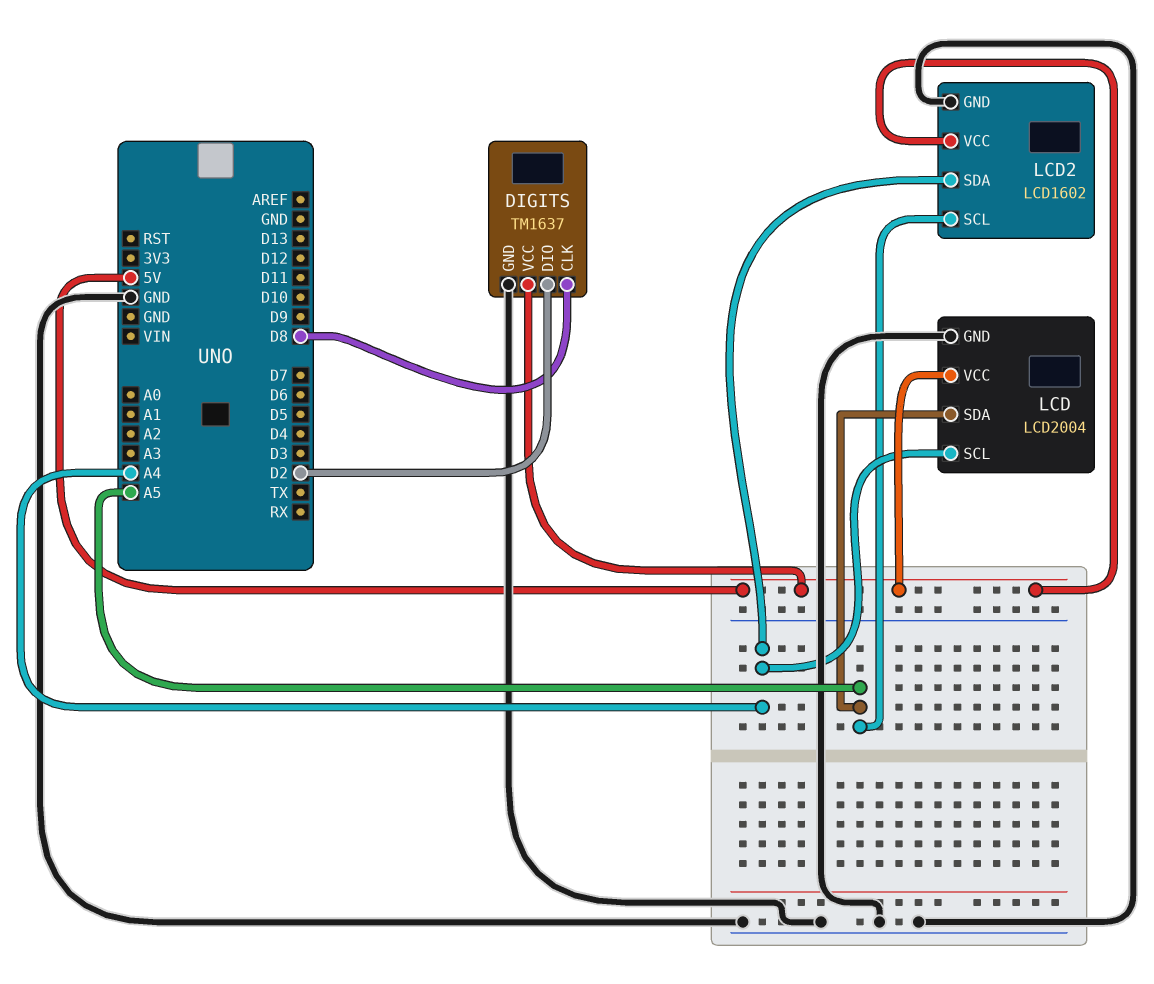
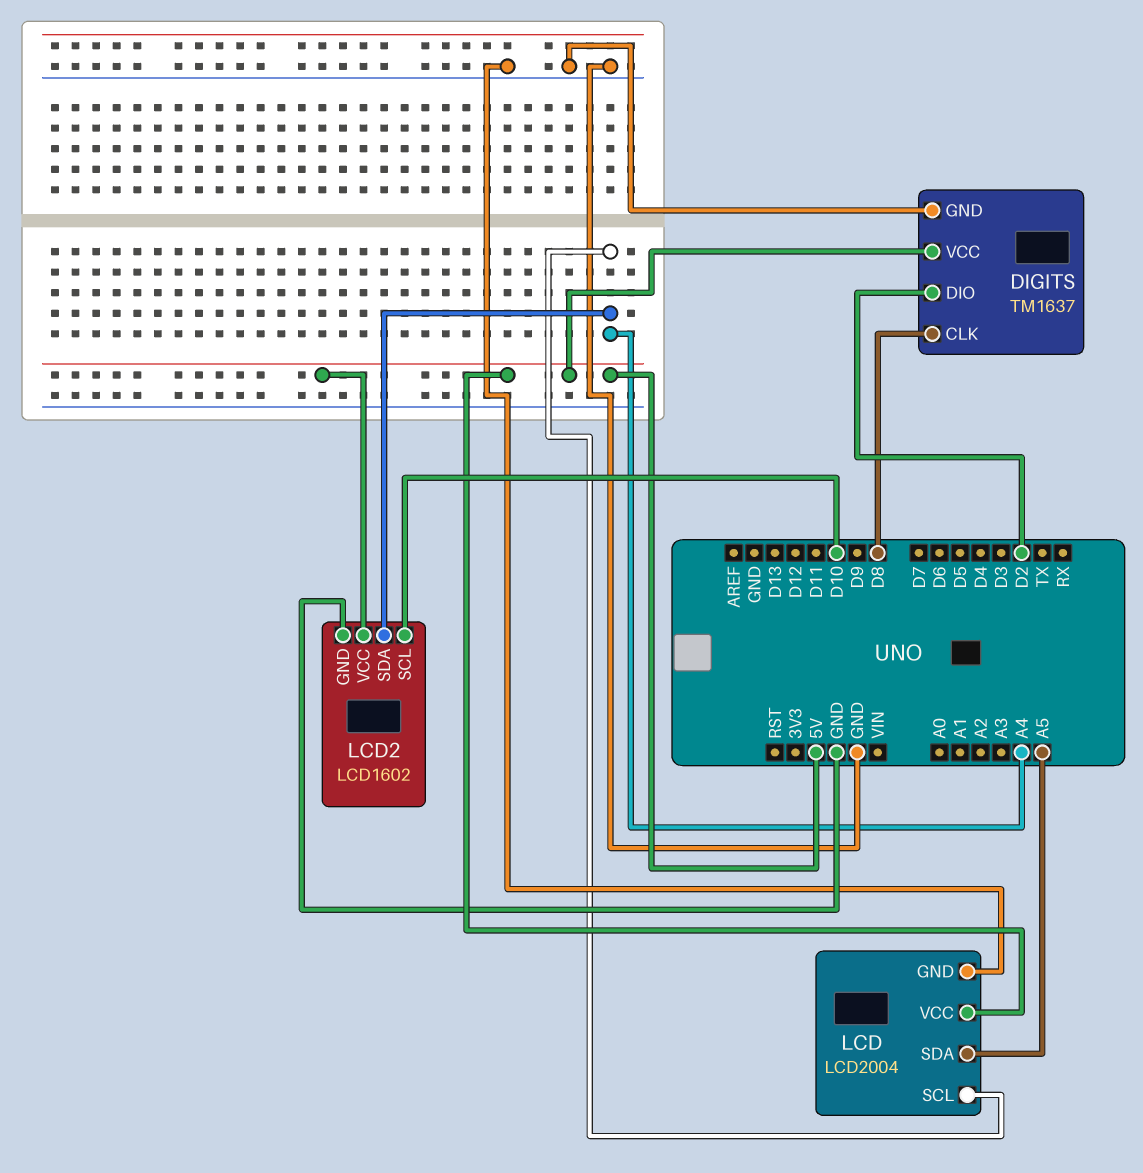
LCD2 pin SCL: A5 -> D10

